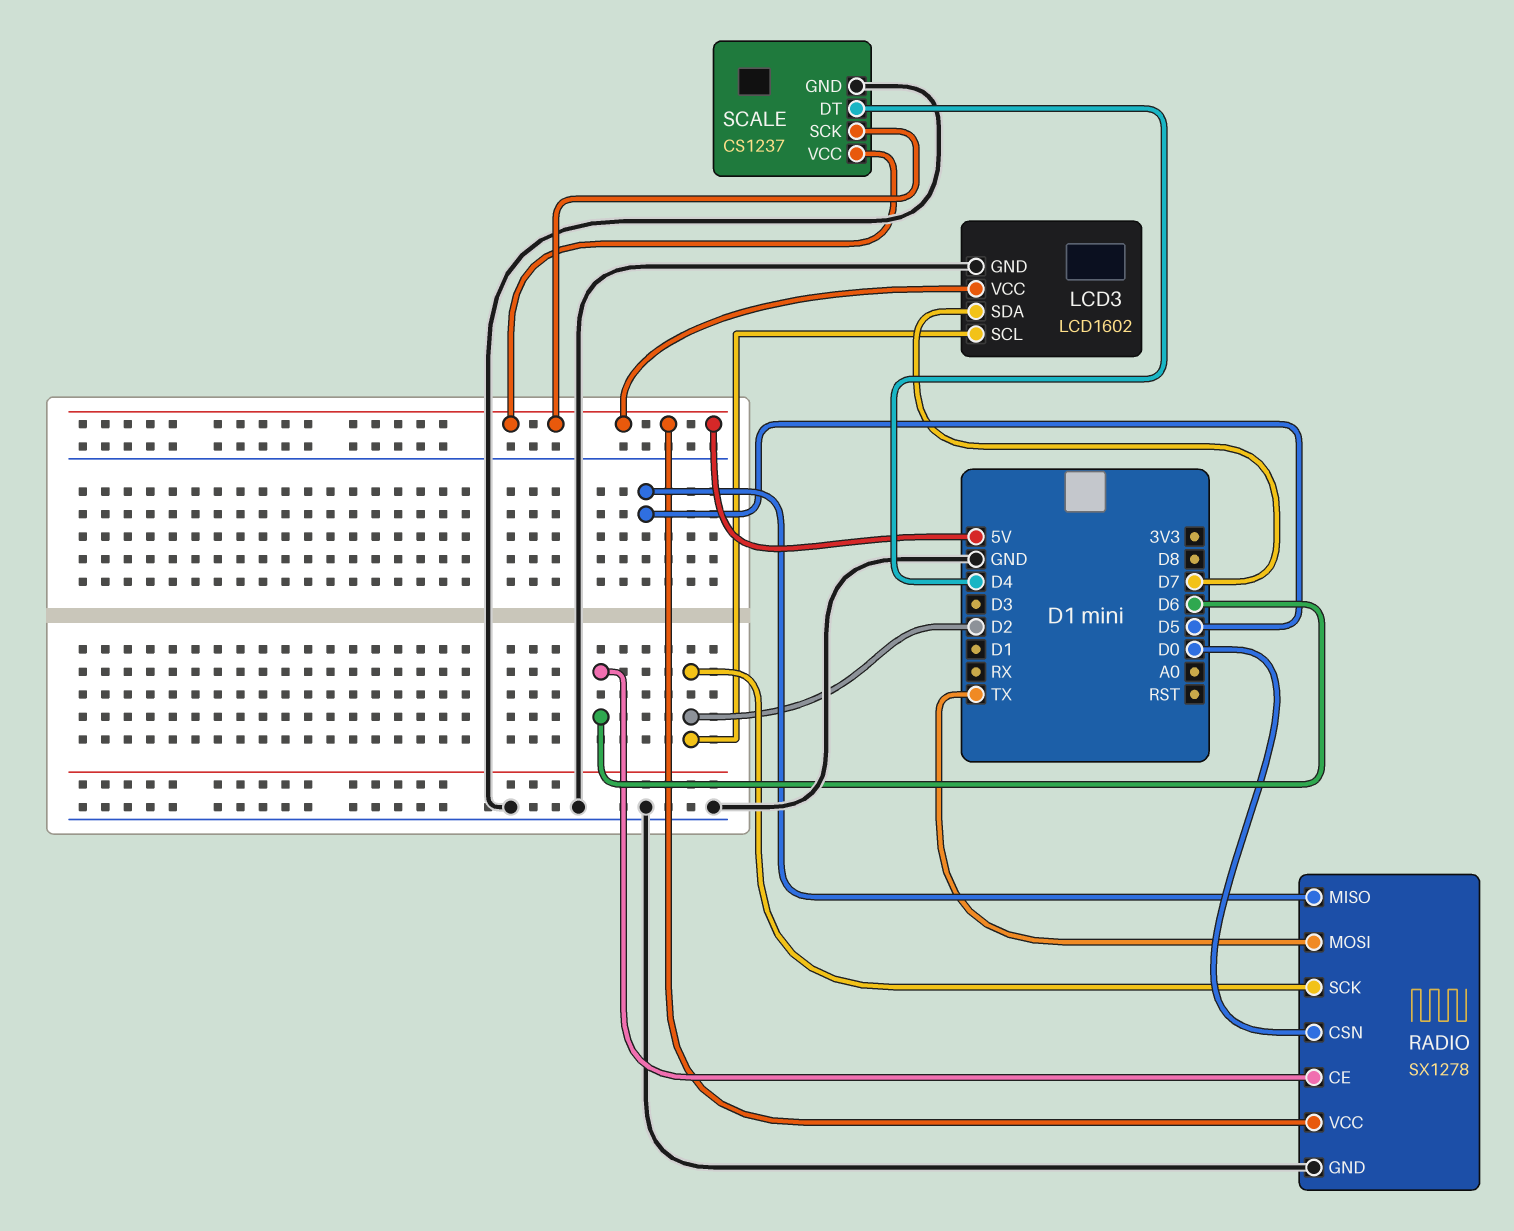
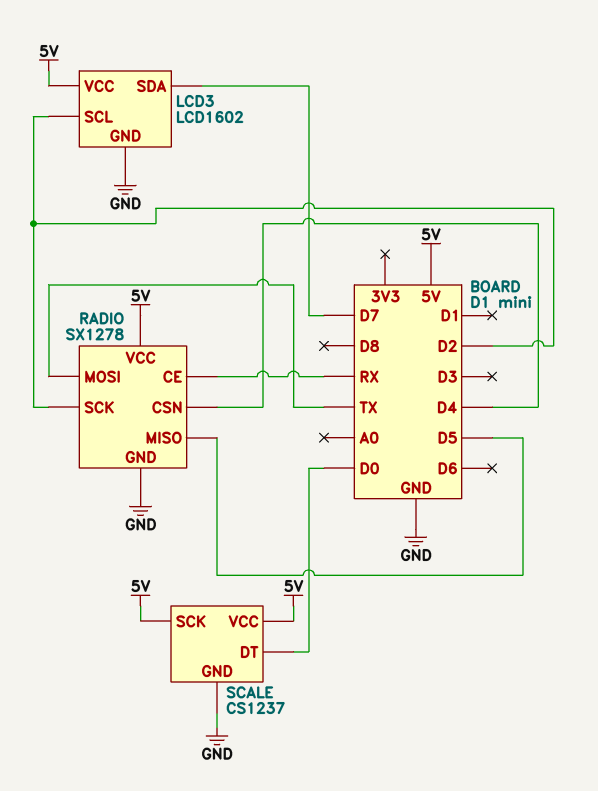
RADIO pin CE: D6 -> RX
RADIO pin CSN: D0 -> D4
SCALE pin DT: D4 -> D0

